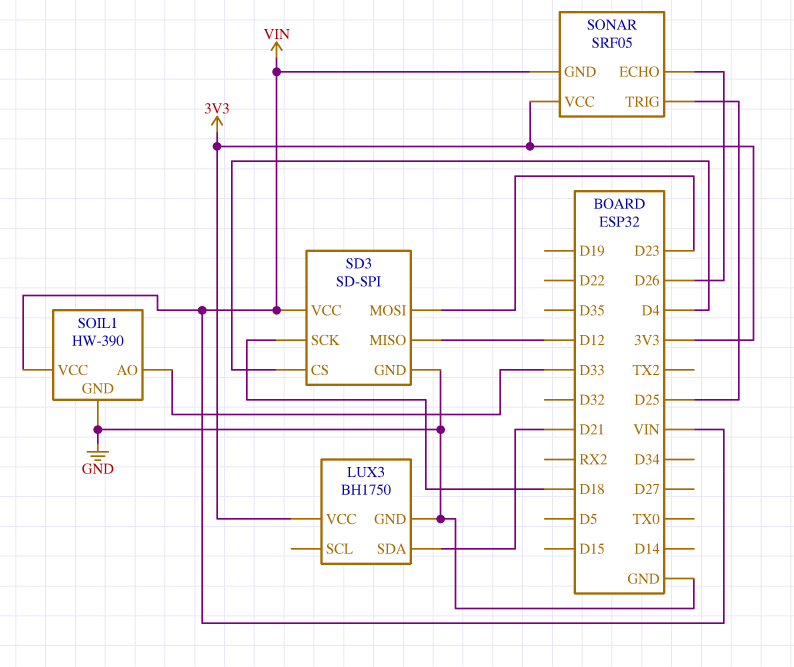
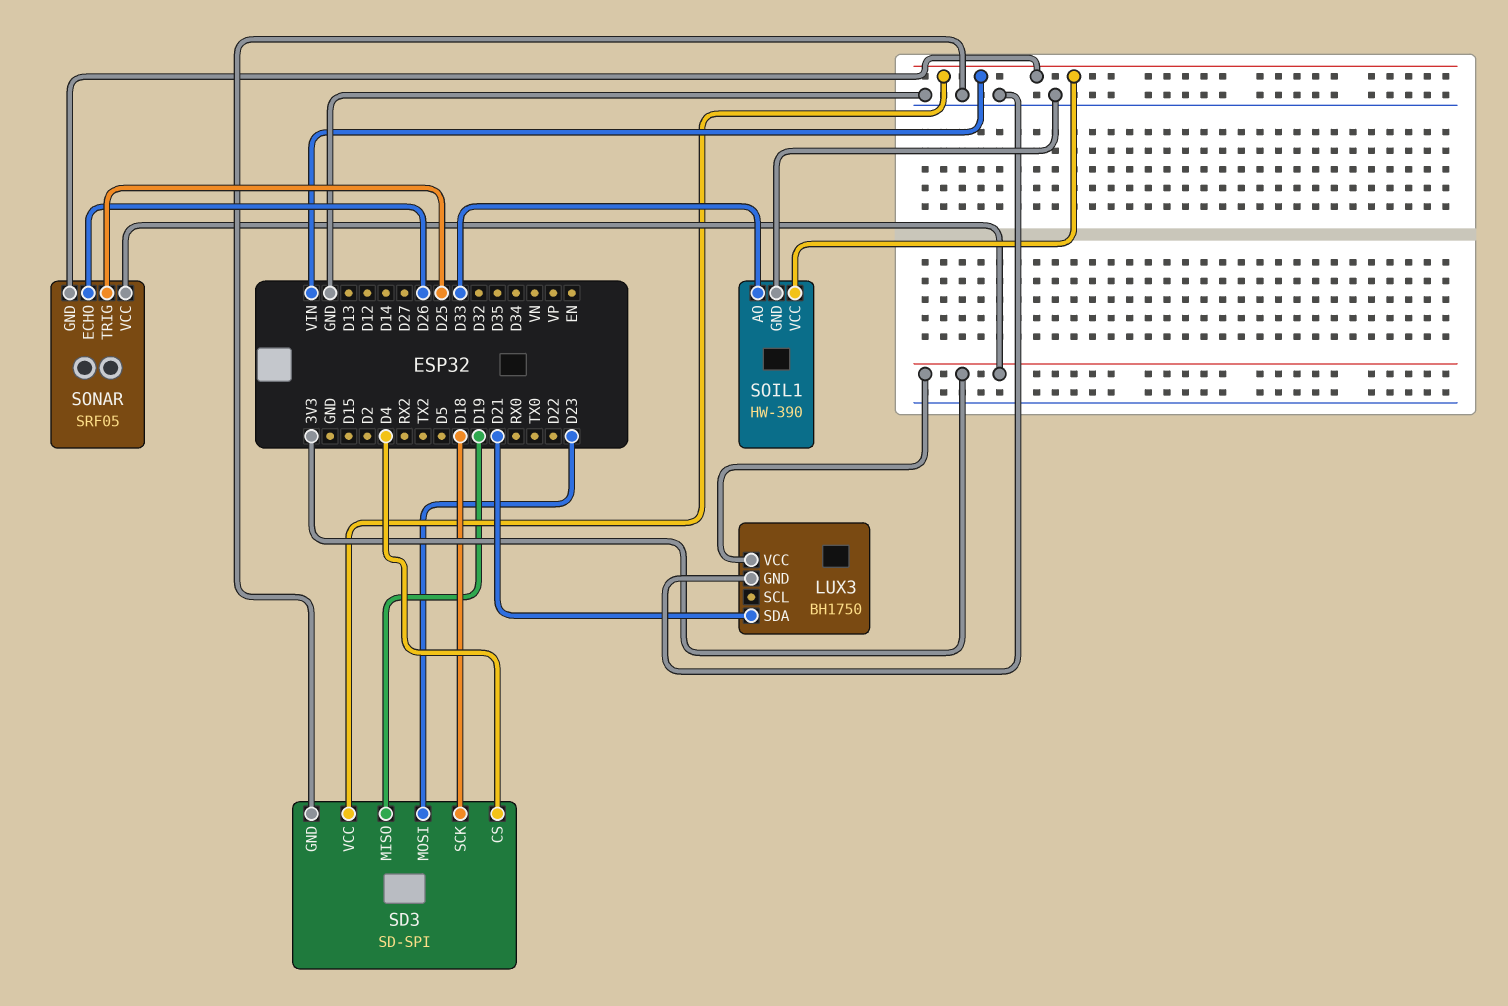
SD3 pin MISO: D12 -> D19

